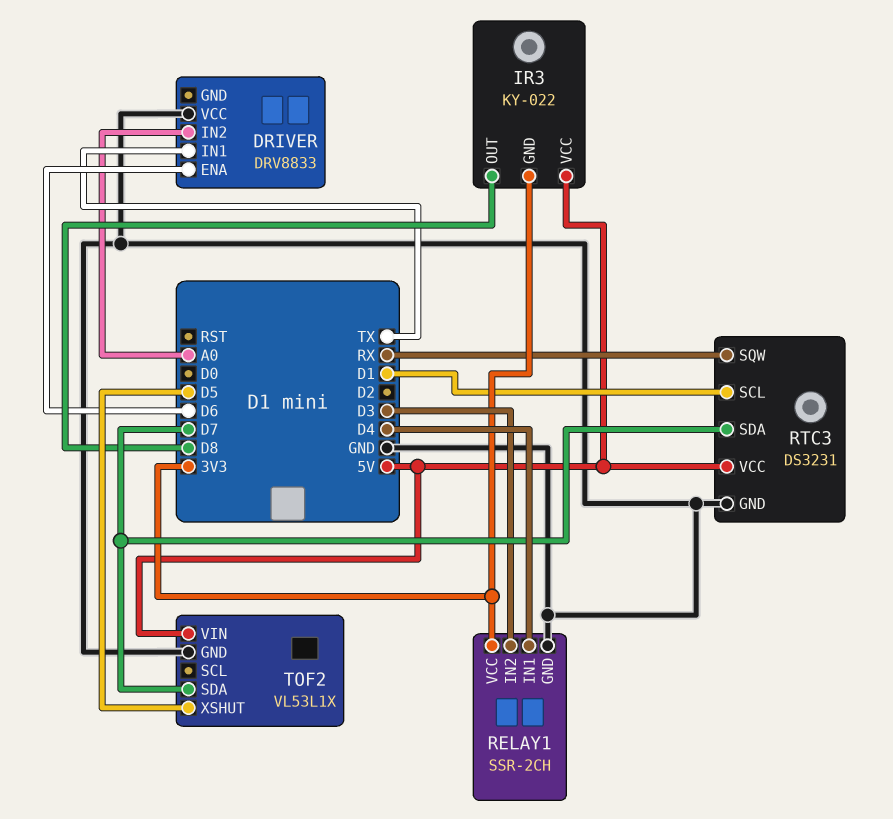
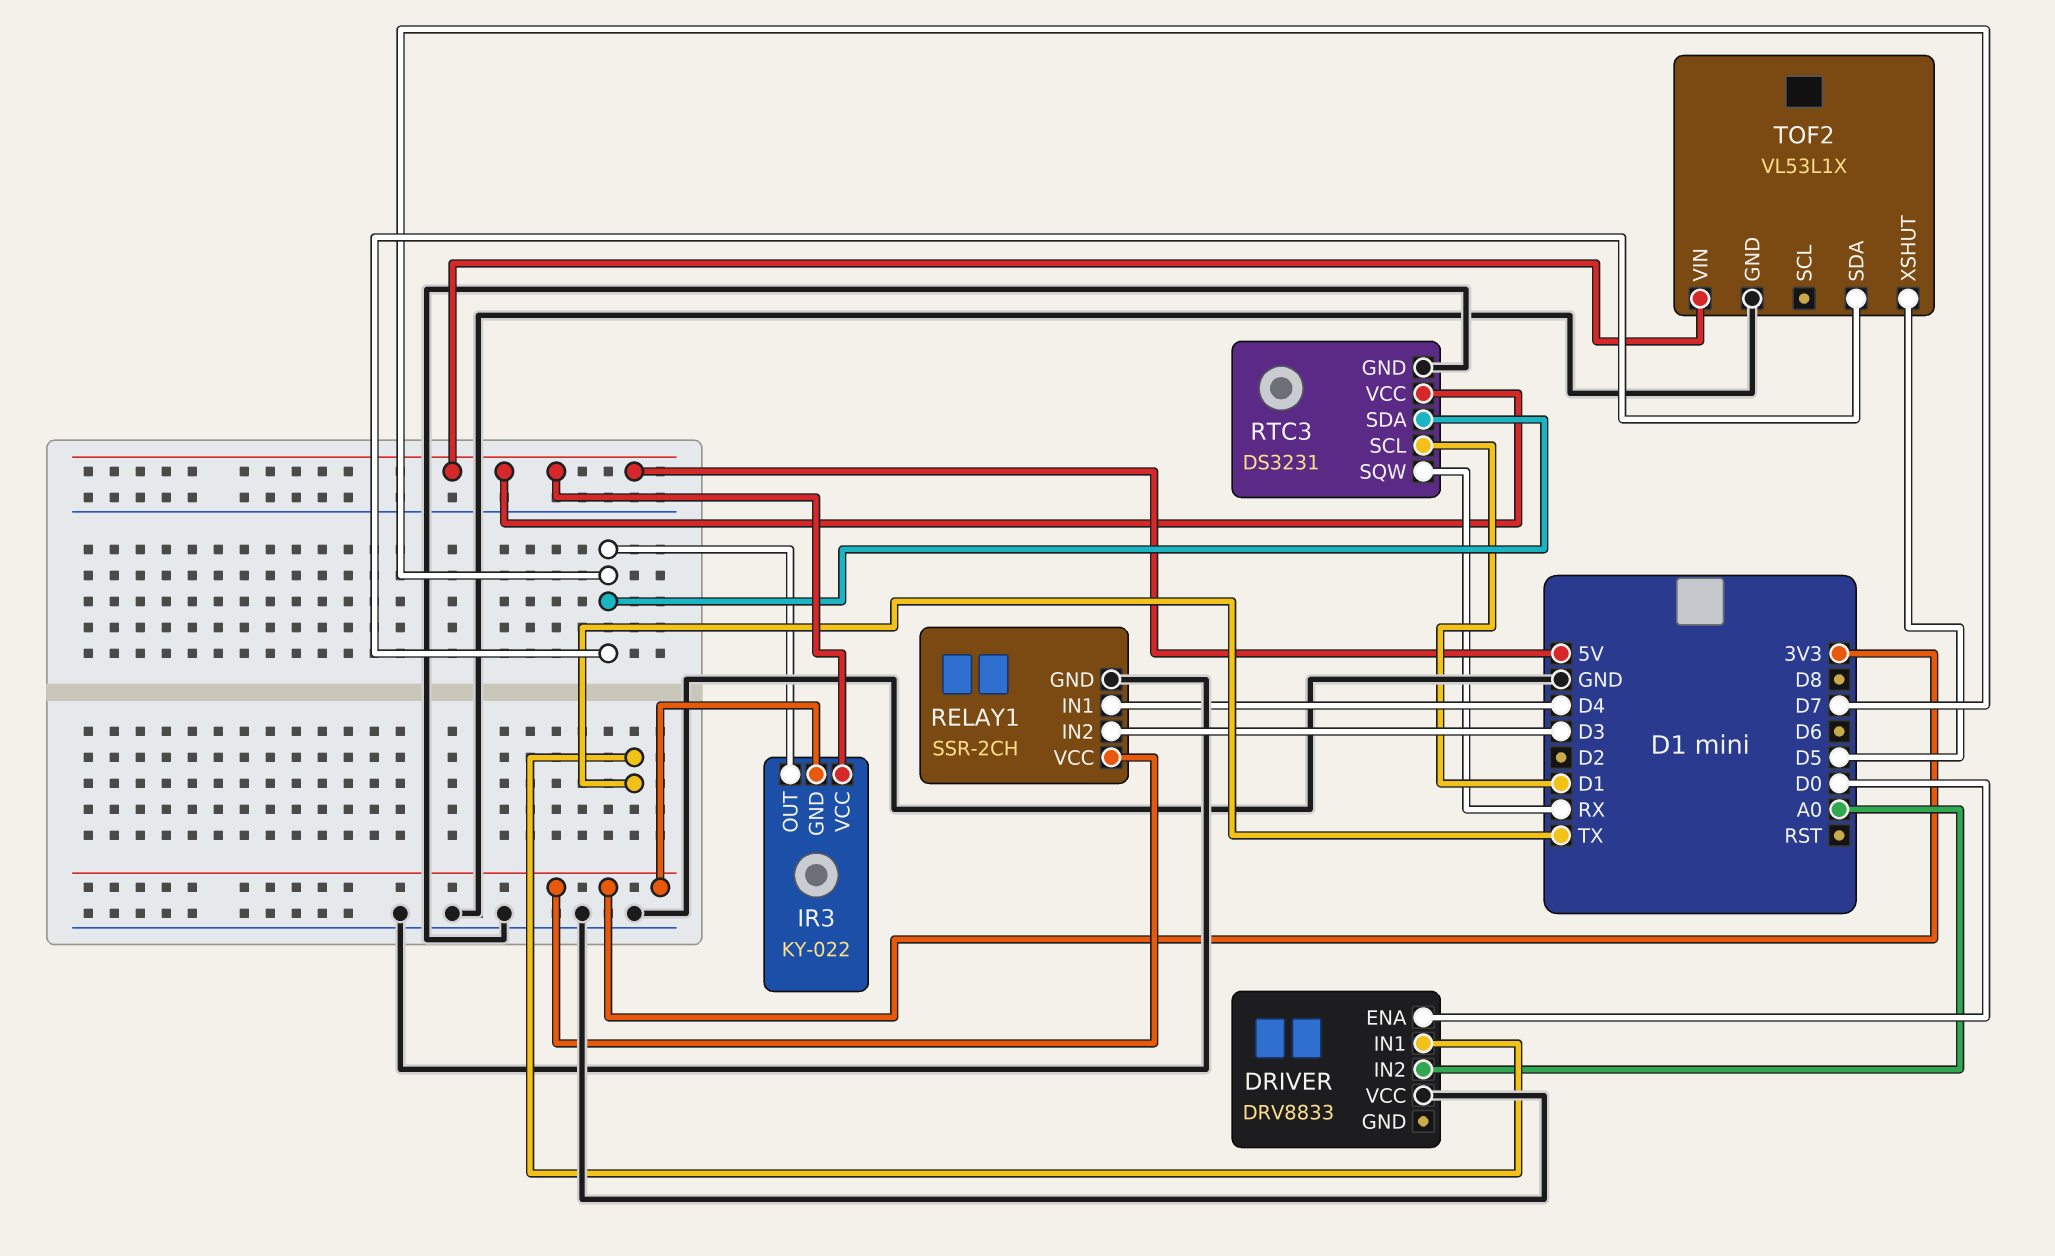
DRIVER pin ENA: D6 -> D0
IR3 pin OUT: D8 -> D7

